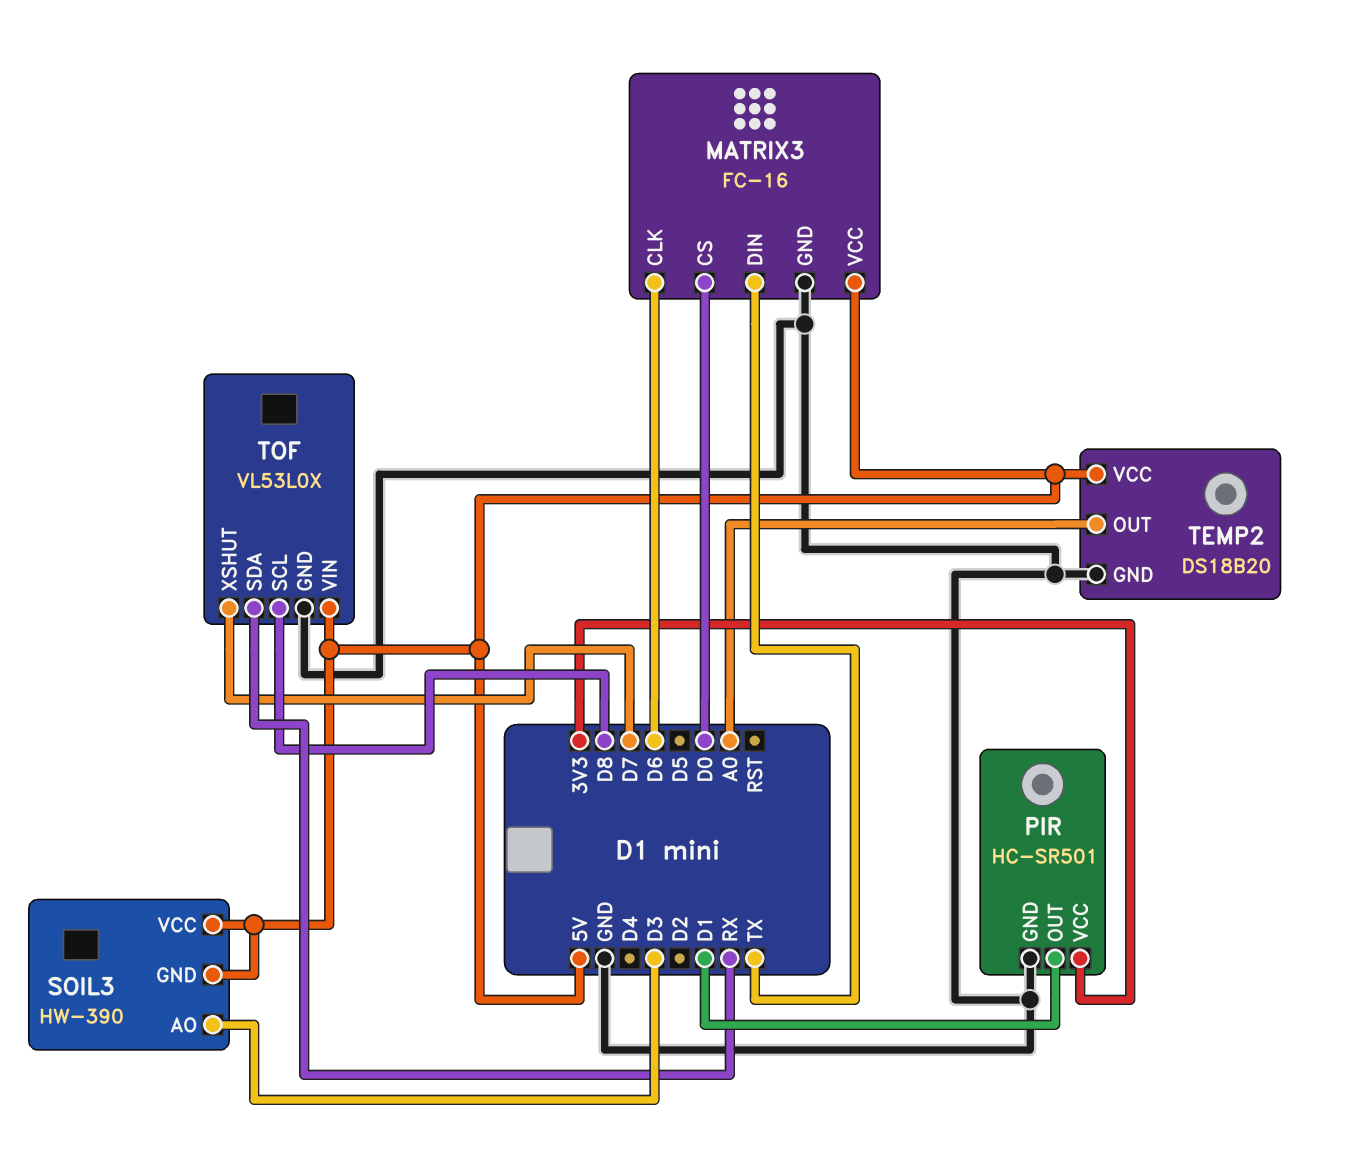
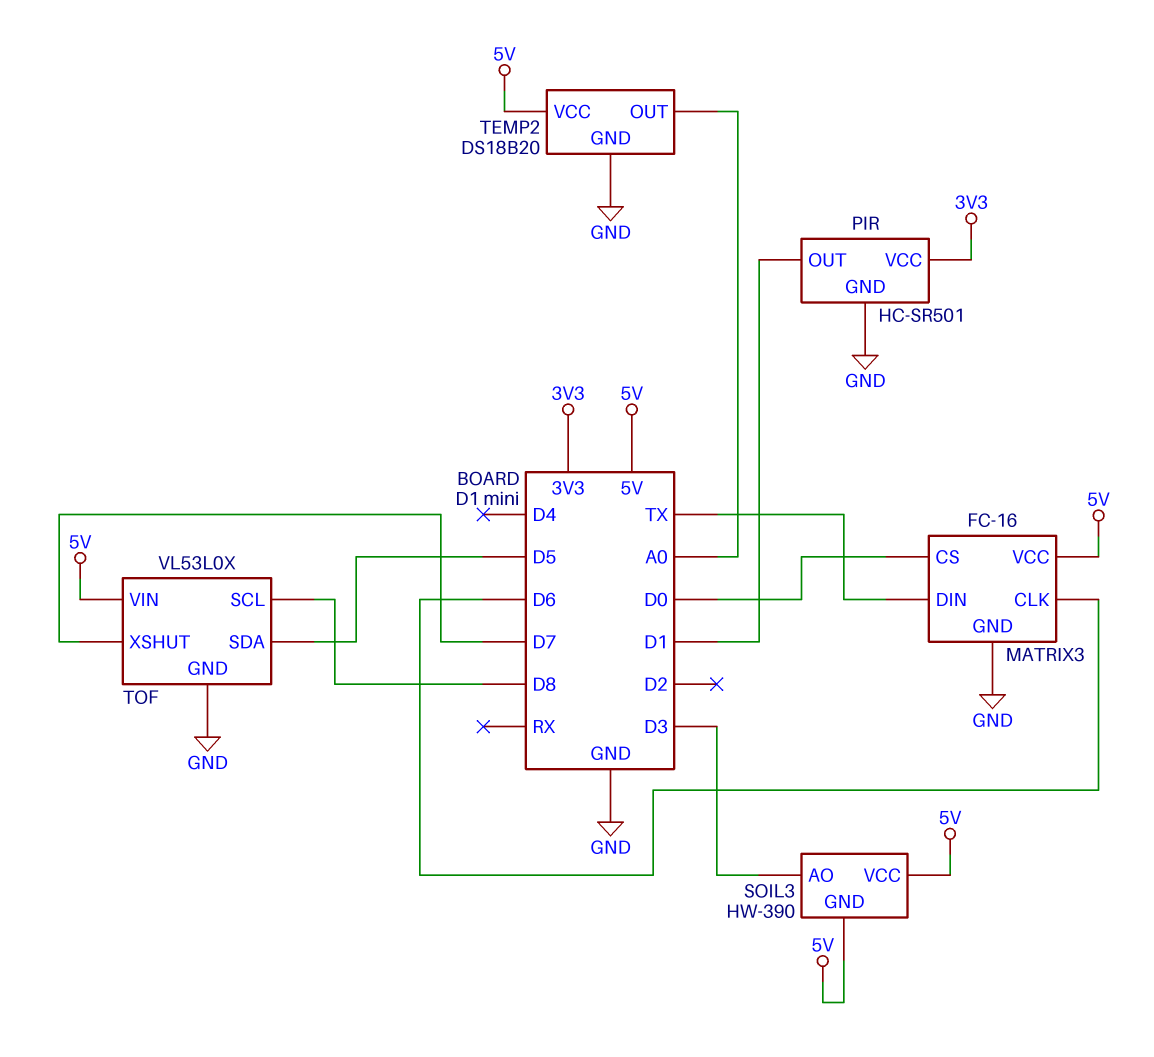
TOF pin SDA: RX -> D5

